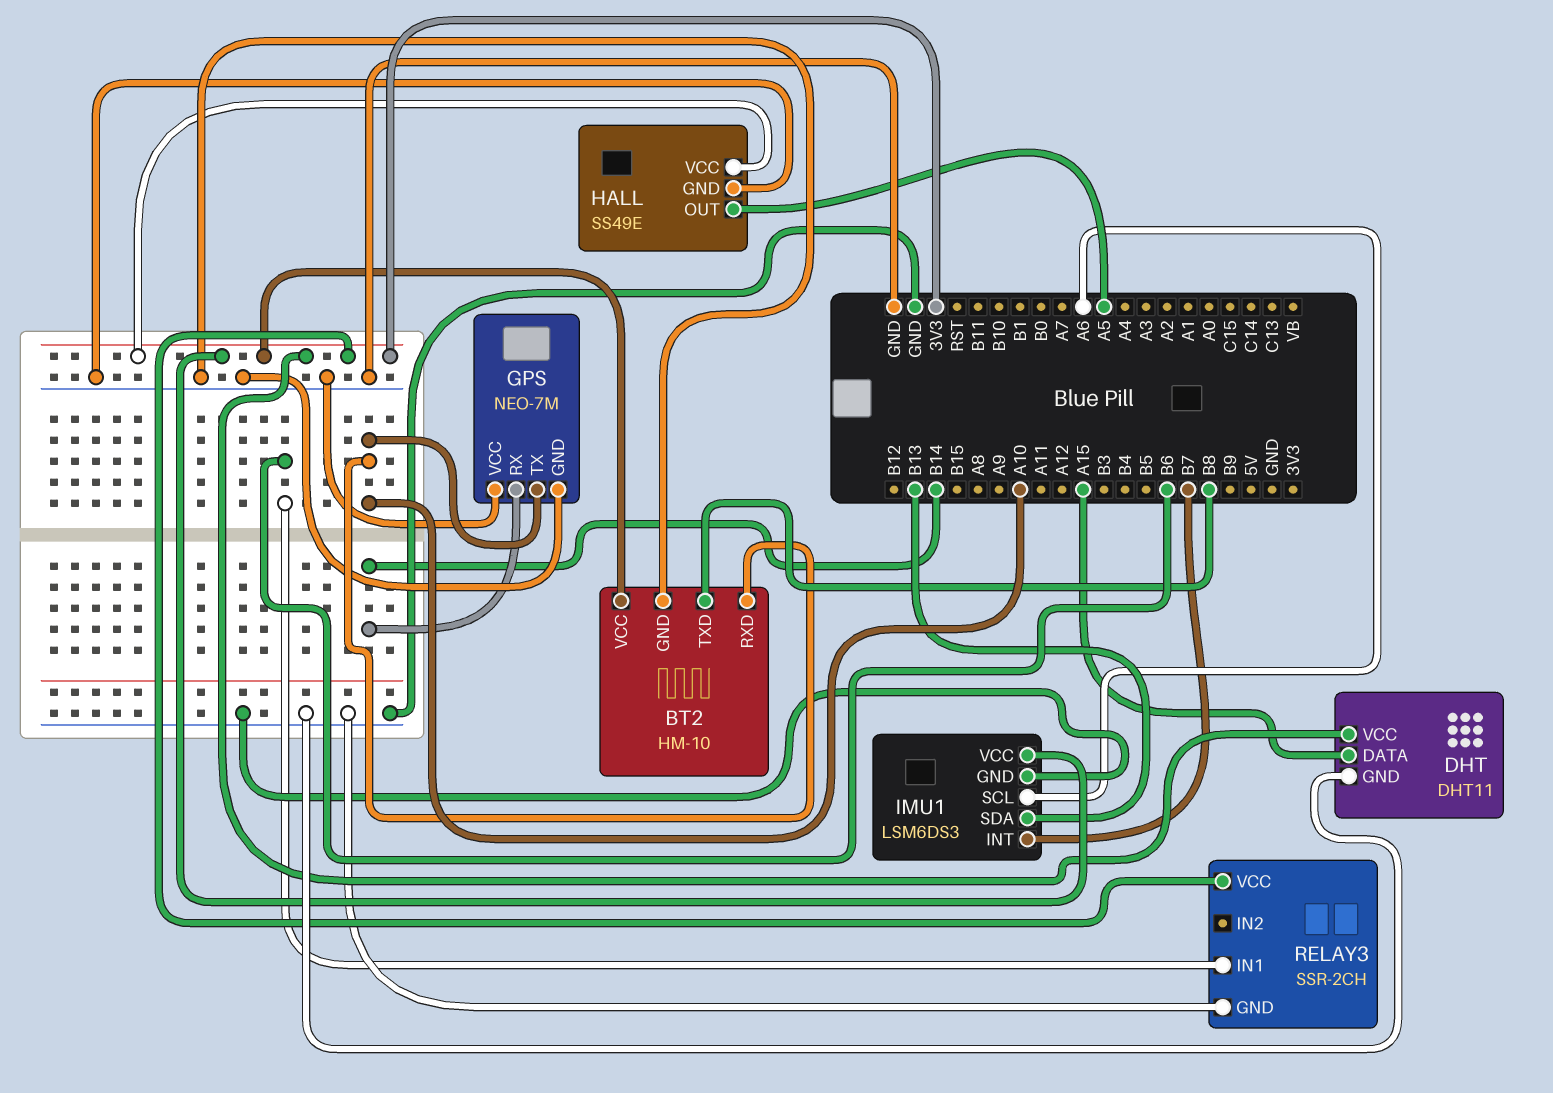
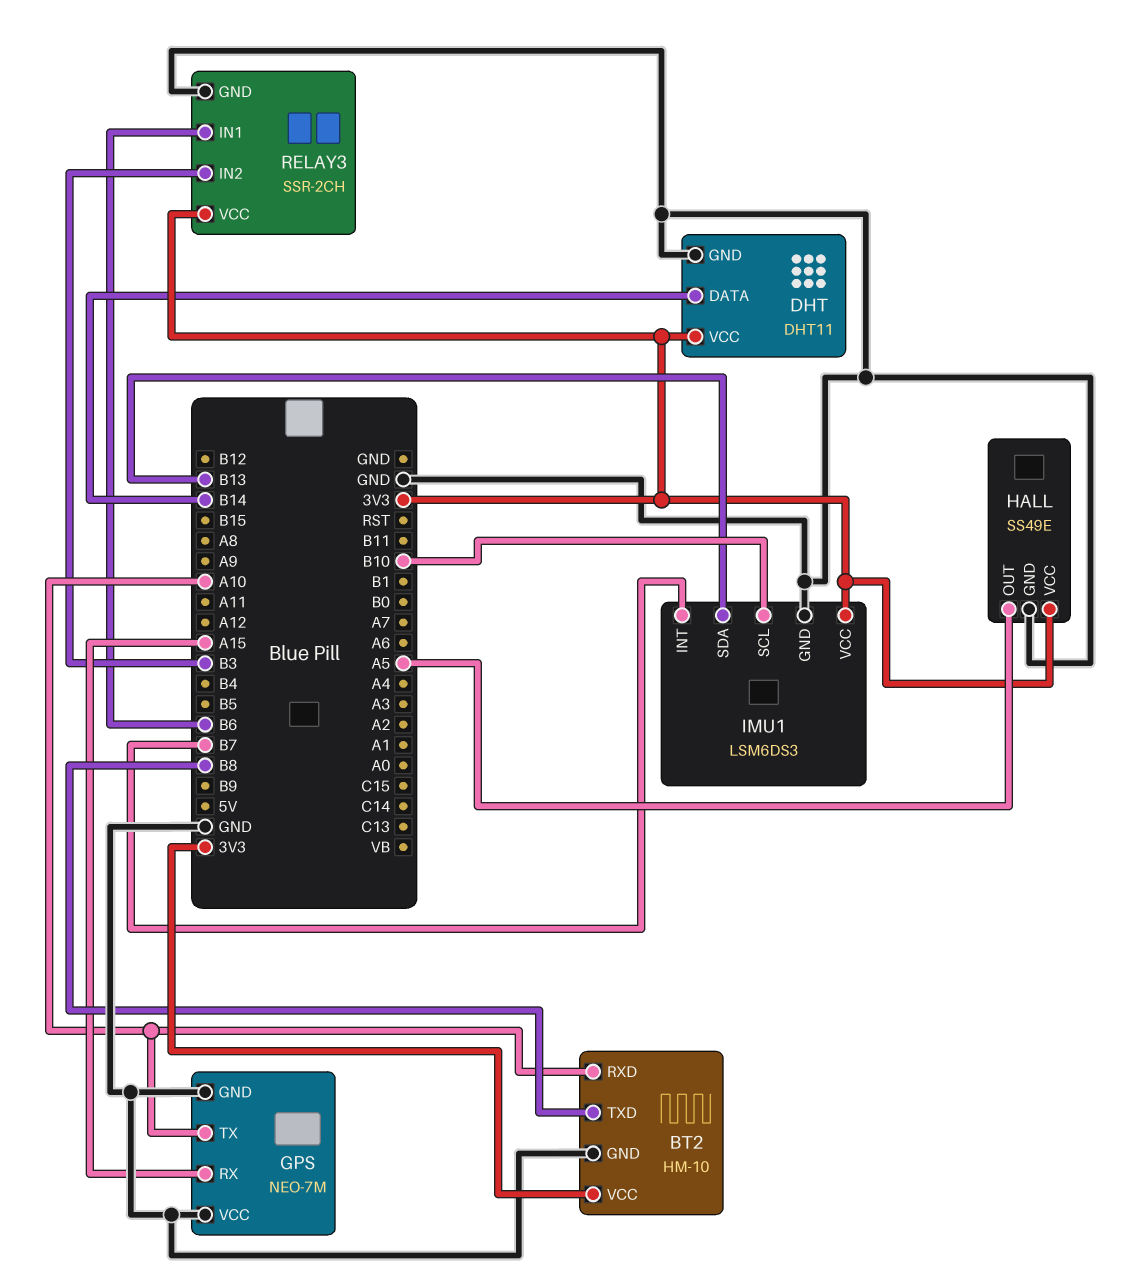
DHT pin DATA: A15 -> B14
GPS pin RX: B14 -> A15
IMU1 pin SCL: A6 -> B10
RELAY3 pin IN2: none -> B3

